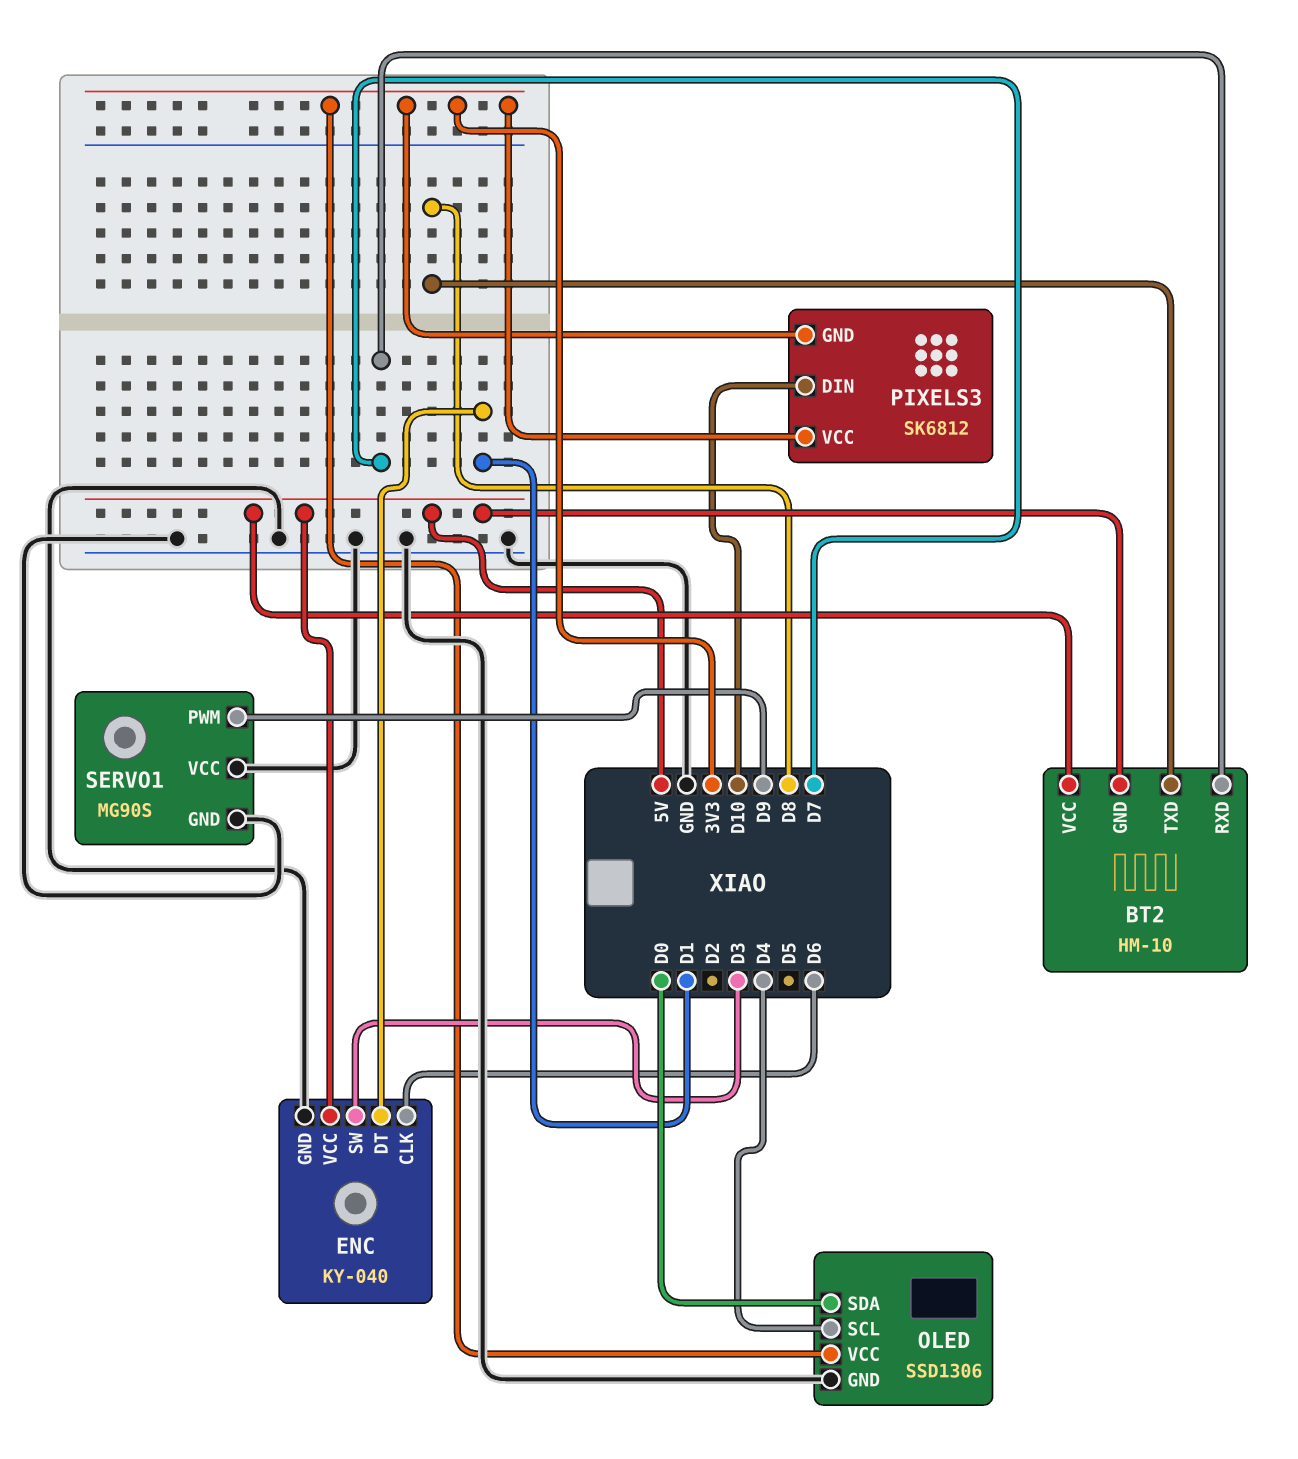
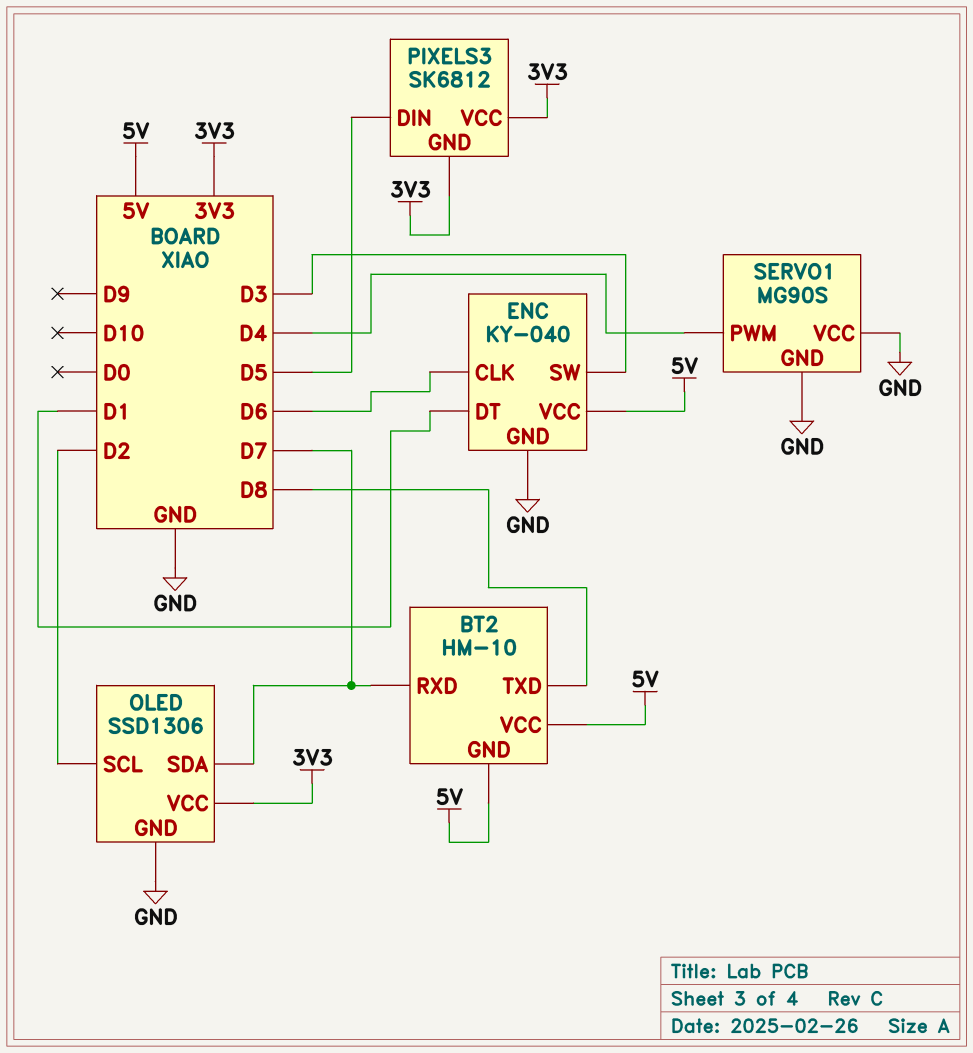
OLED pin SCL: D4 -> D2
OLED pin SDA: D0 -> D7
PIXELS3 pin DIN: D10 -> D5
SERVO1 pin PWM: D9 -> D4

